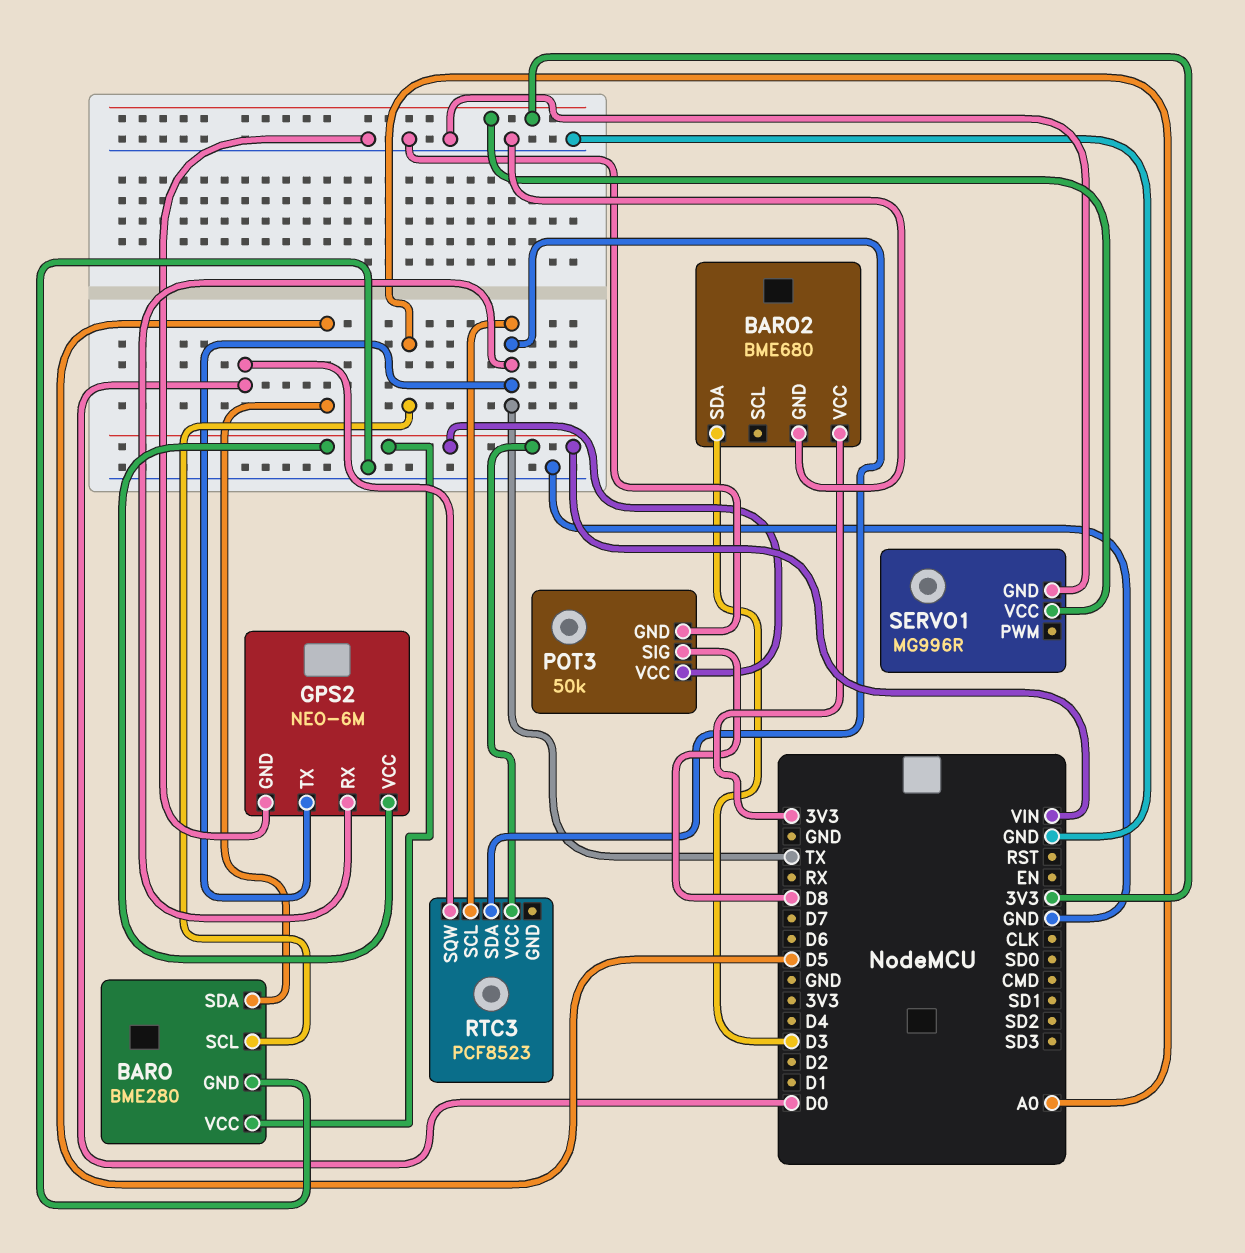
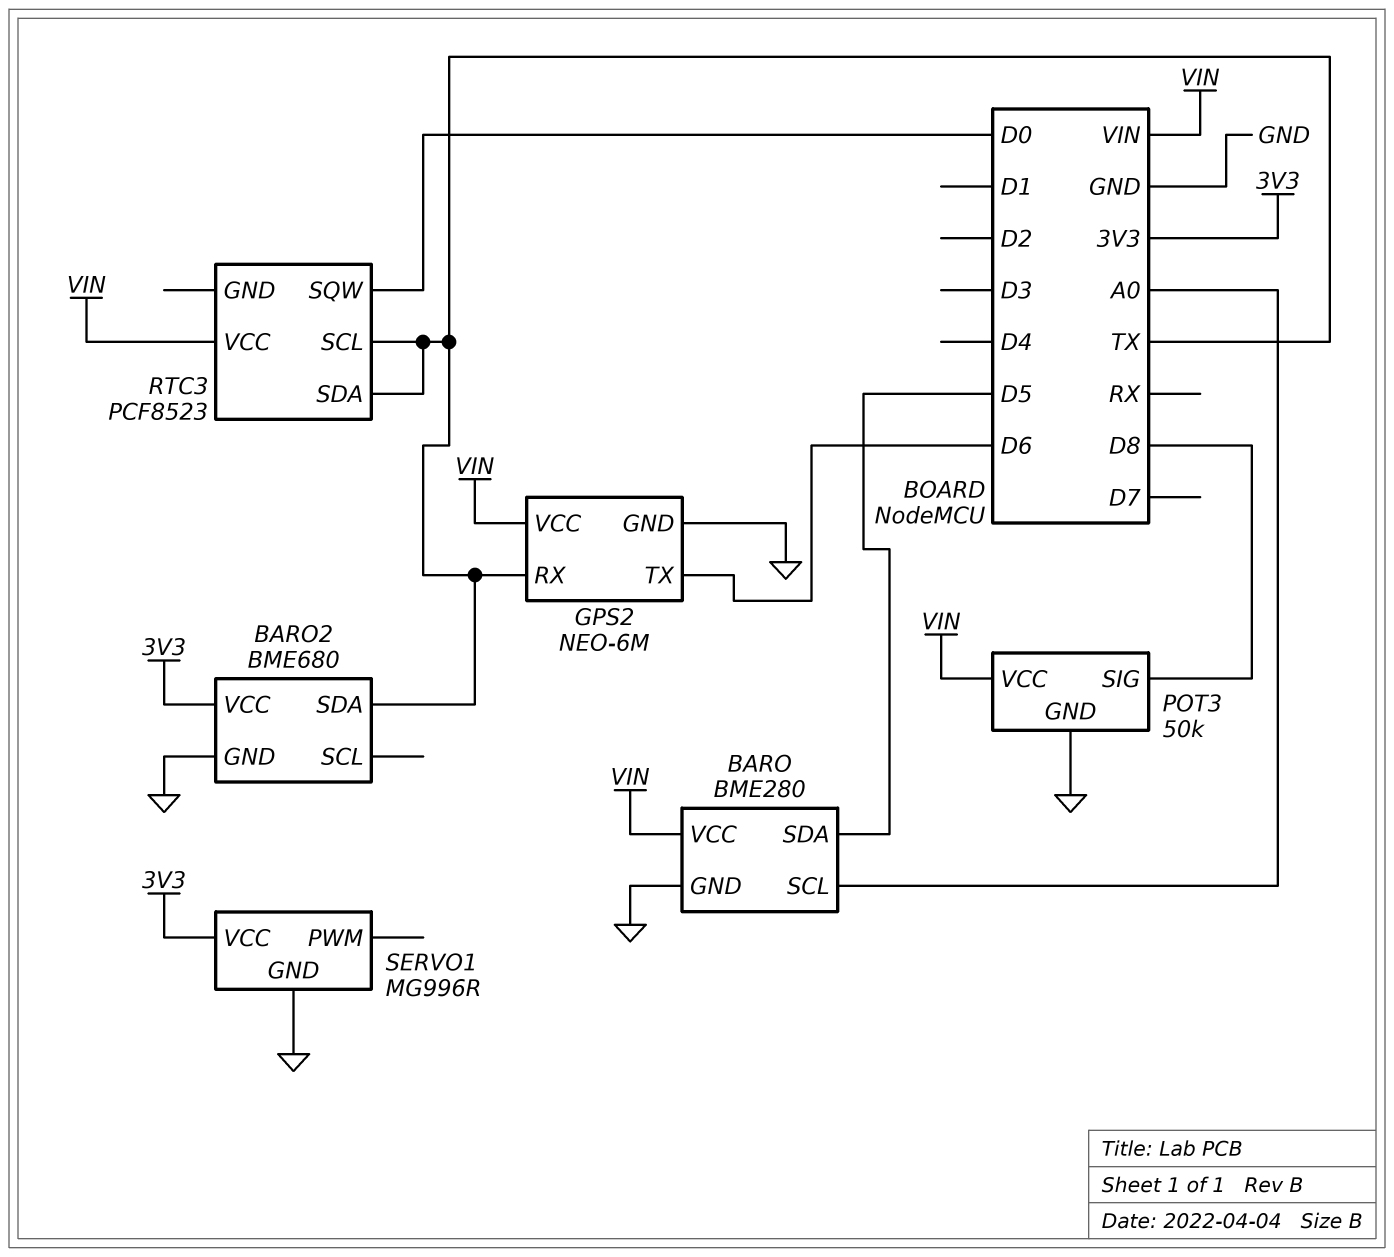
BARO2 pin SDA: D3 -> TX
GPS2 pin TX: TX -> D6

